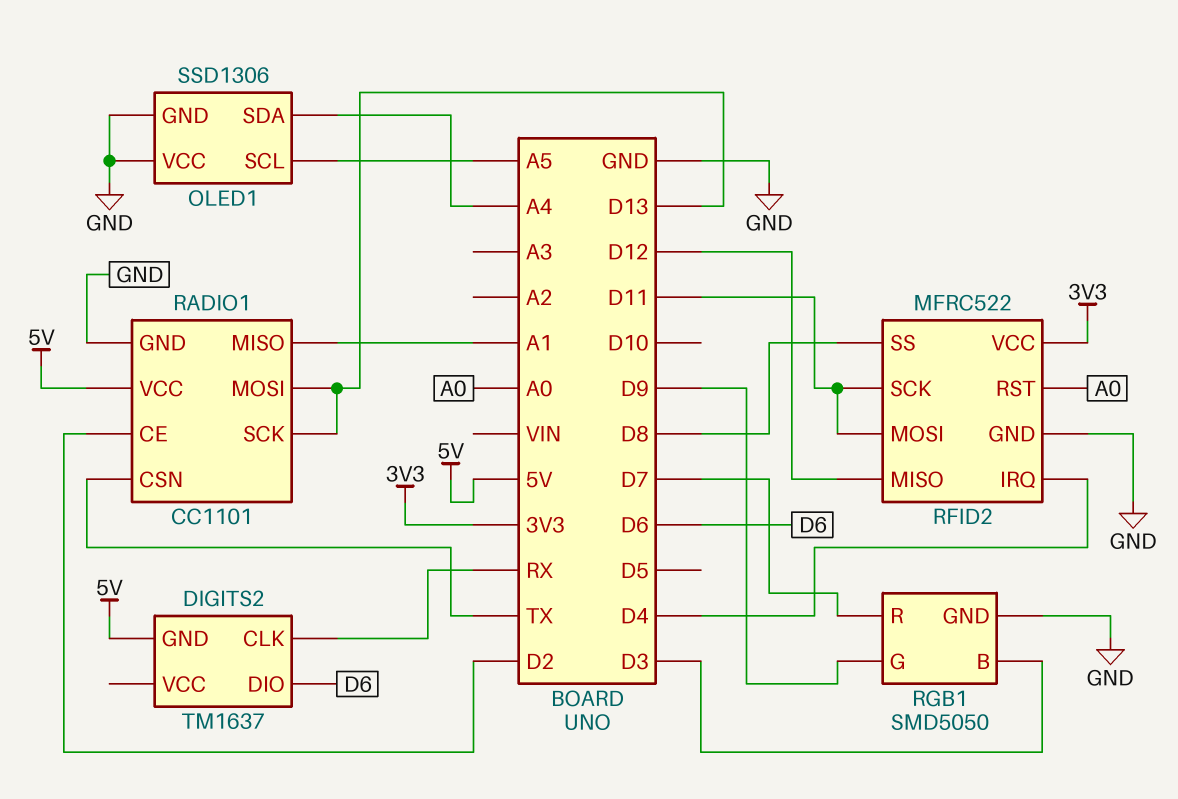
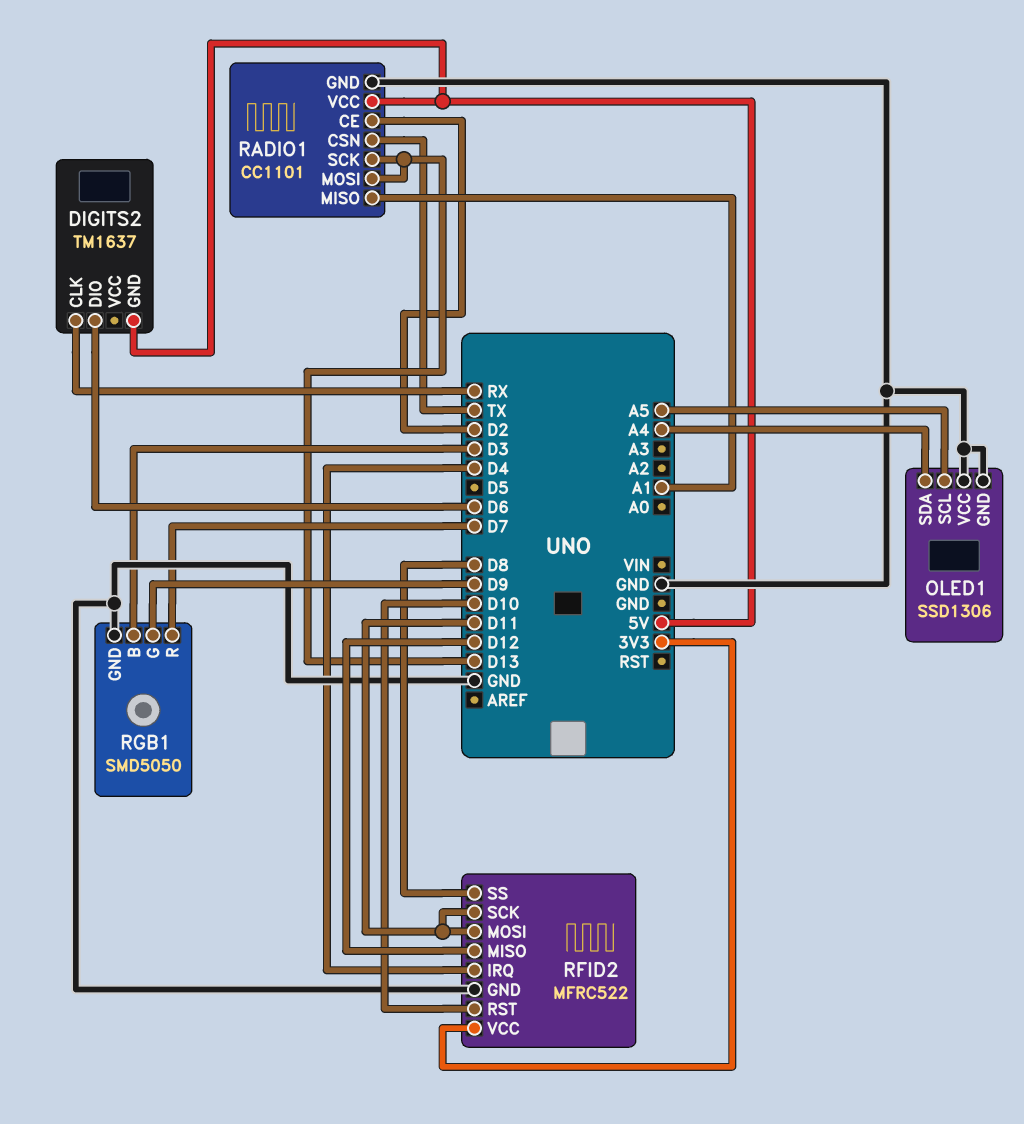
RFID2 pin RST: A0 -> D10

